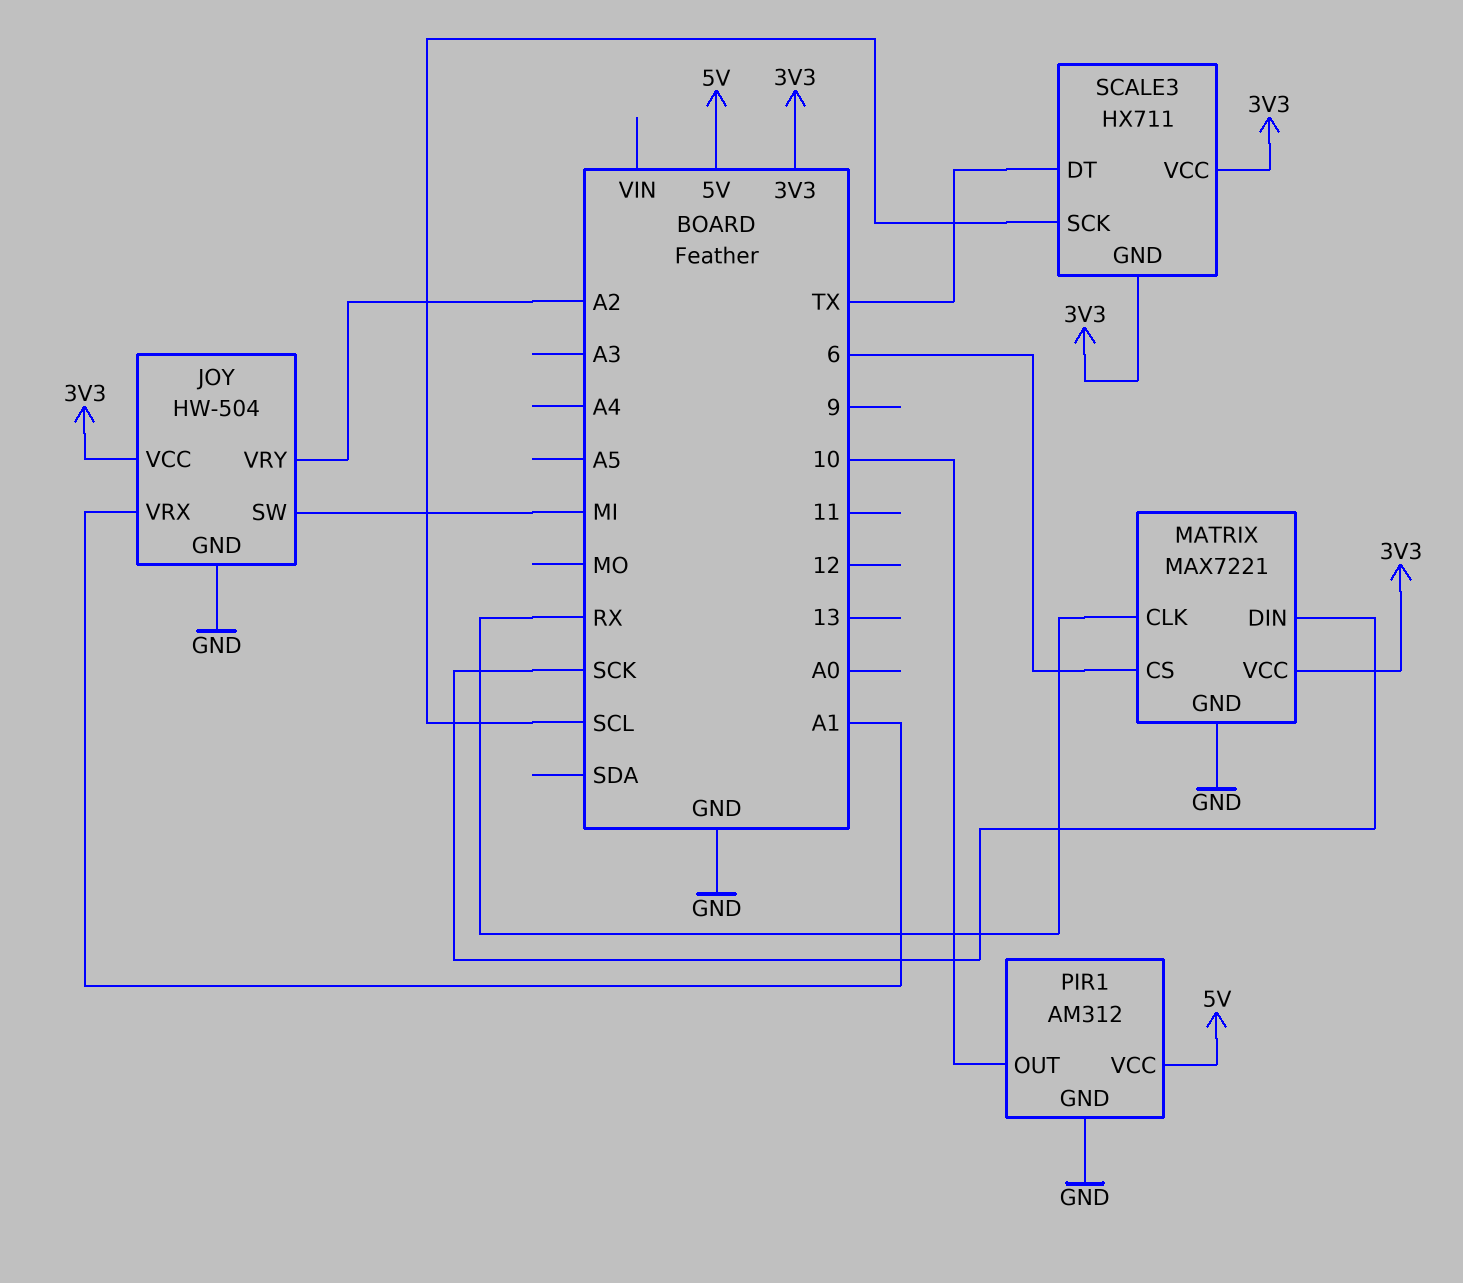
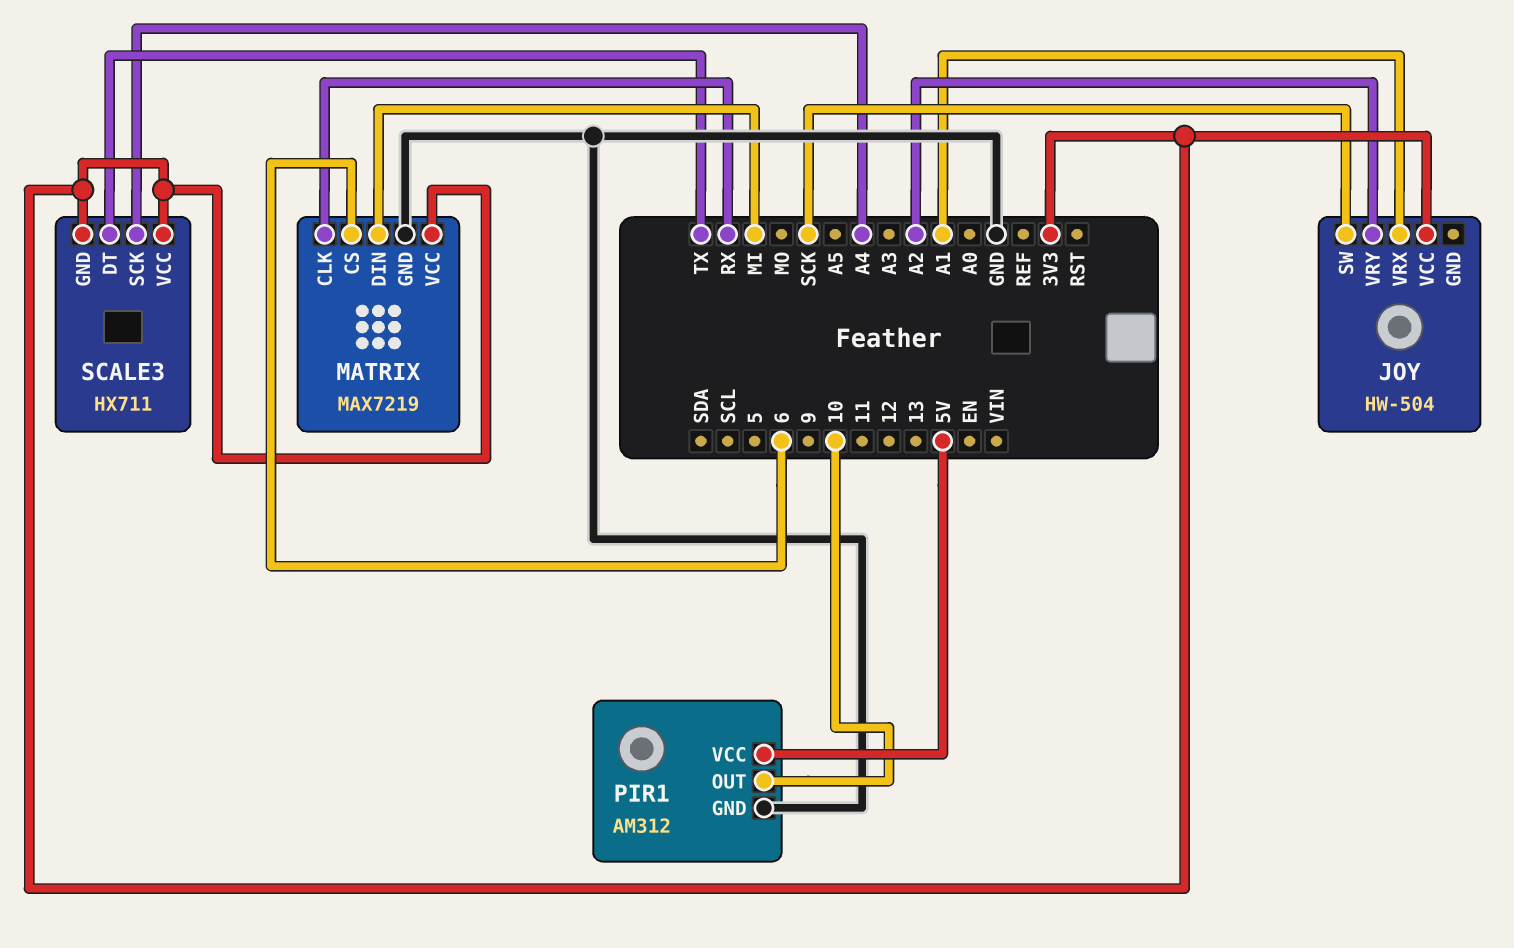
JOY pin GND: GND -> none
JOY pin SW: MI -> SCK
MATRIX: MAX7221 -> MAX7219
MATRIX pin DIN: SCK -> MI
SCALE3 pin SCK: SCL -> A4

